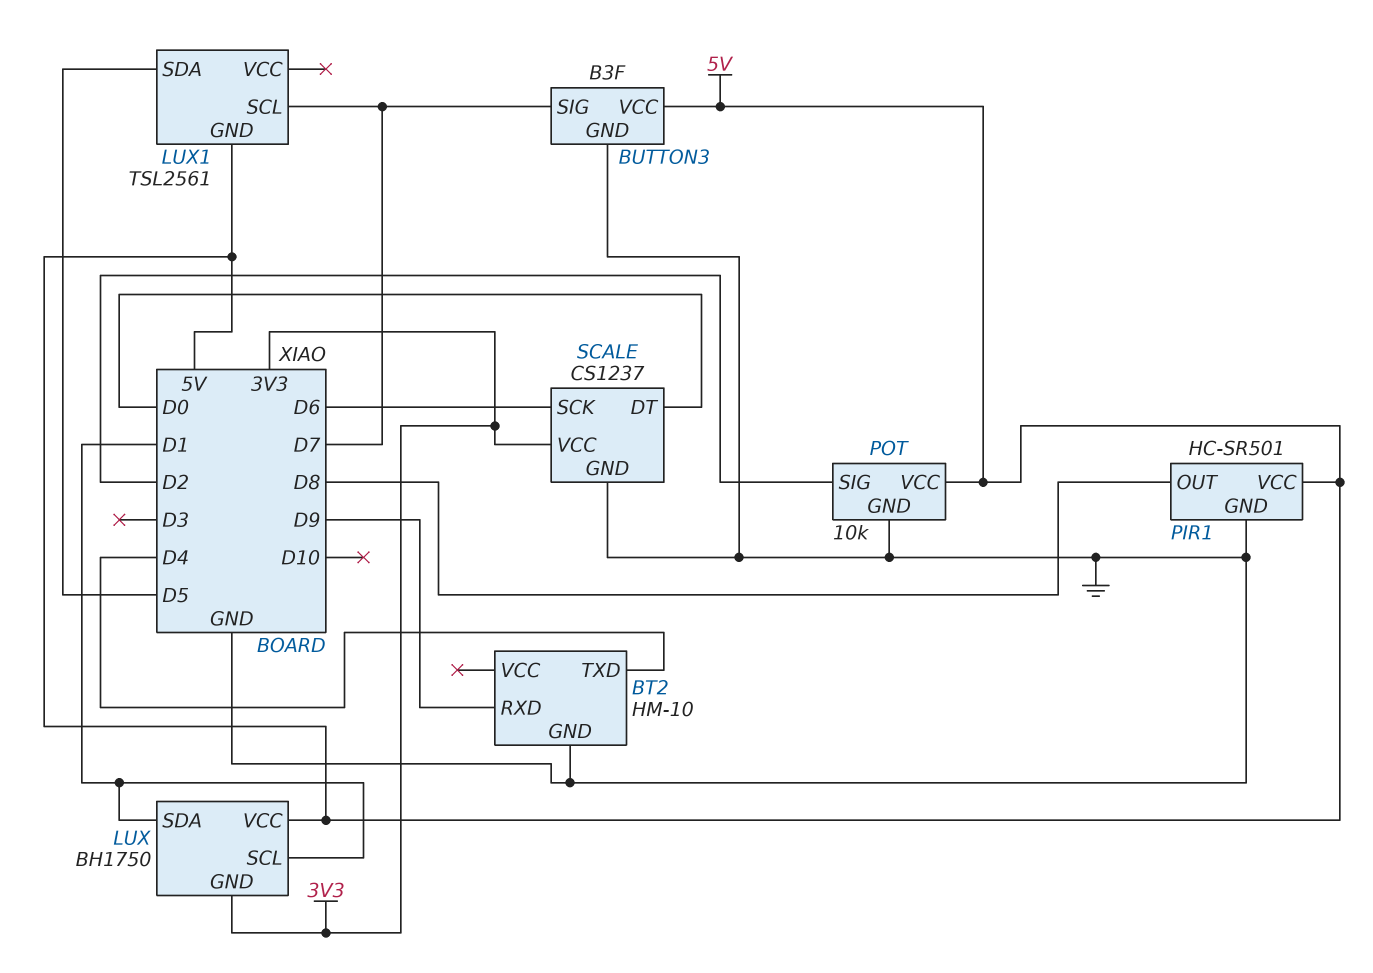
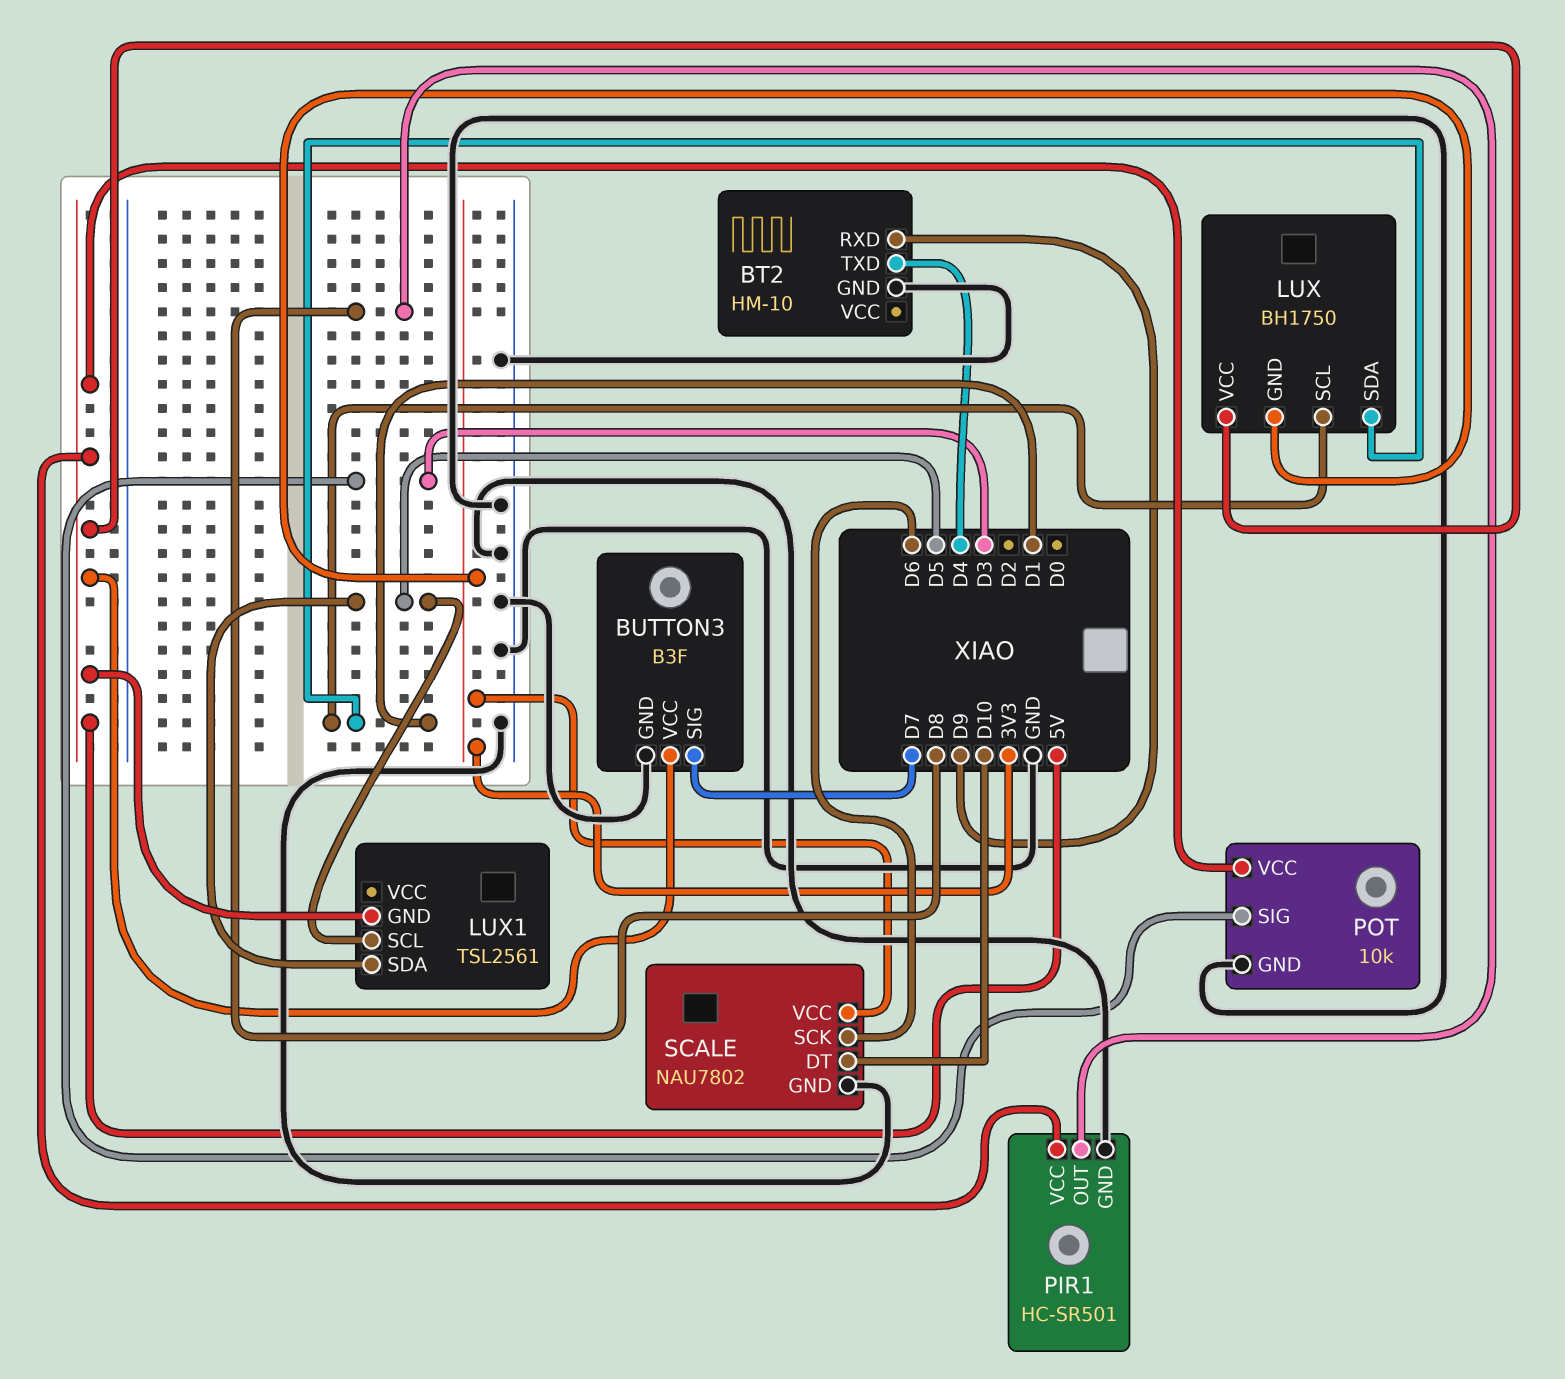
LUX1 pin SCL: D7 -> D5
POT pin SIG: D2 -> D3
SCALE: CS1237 -> NAU7802
SCALE pin DT: D0 -> D10

